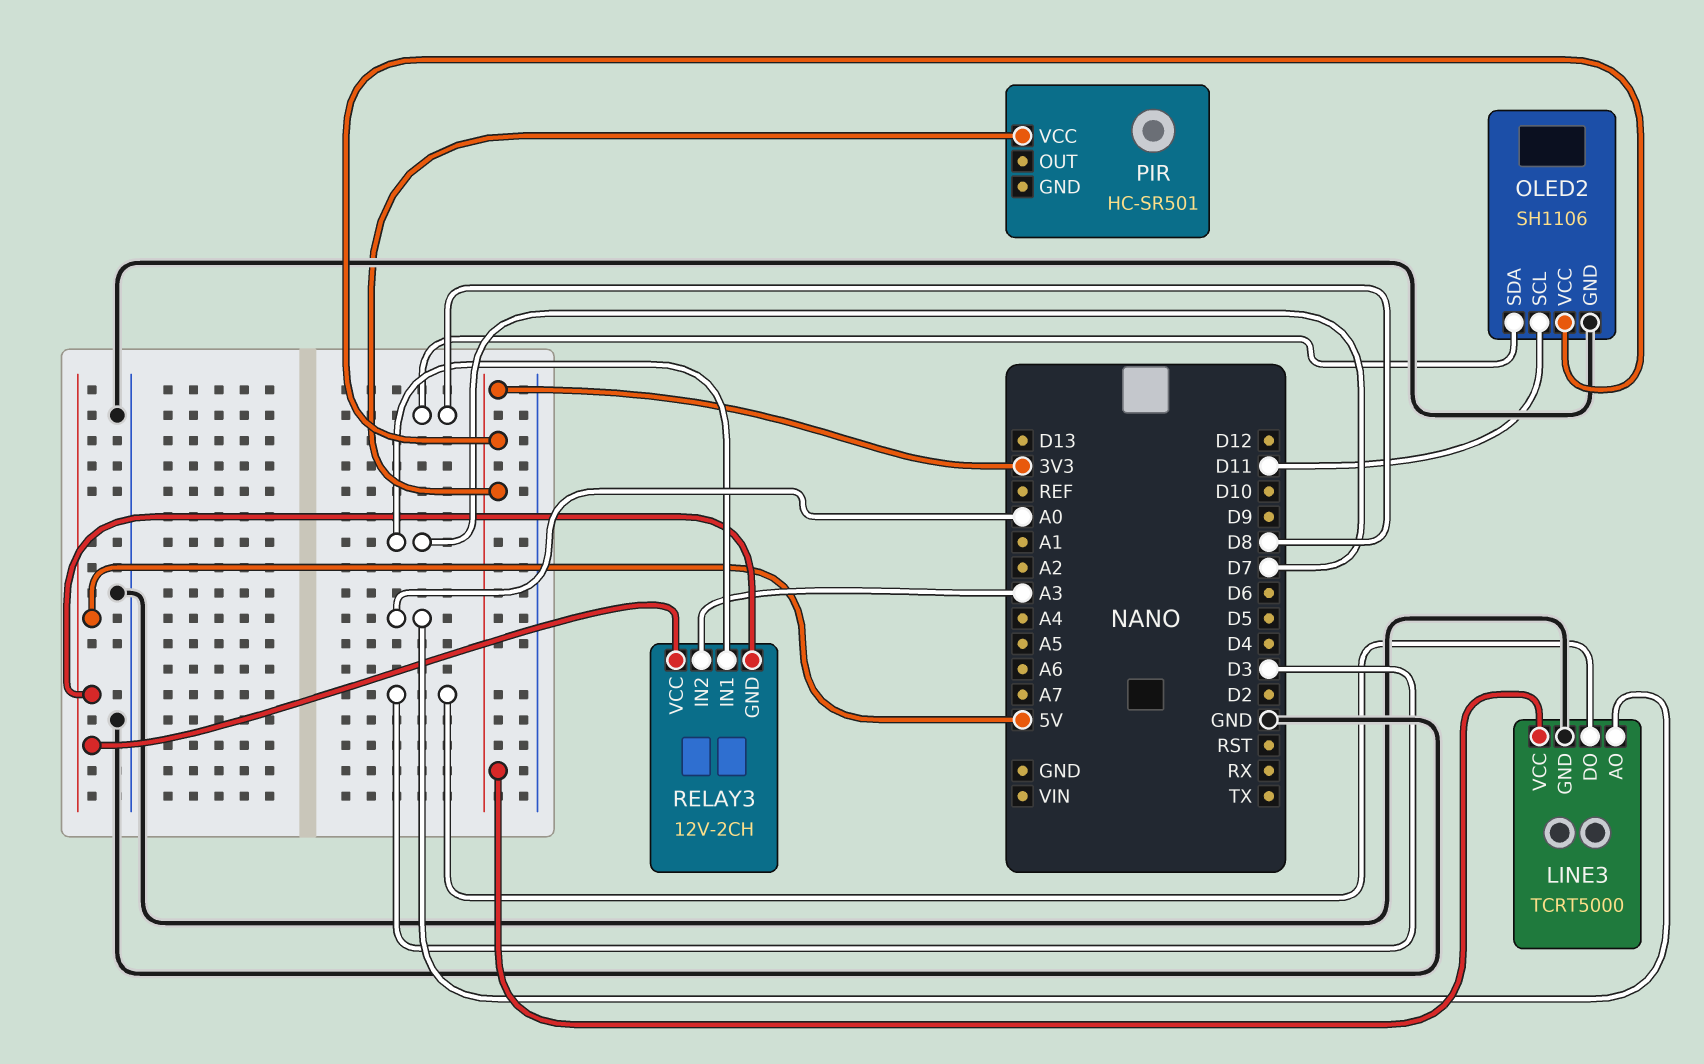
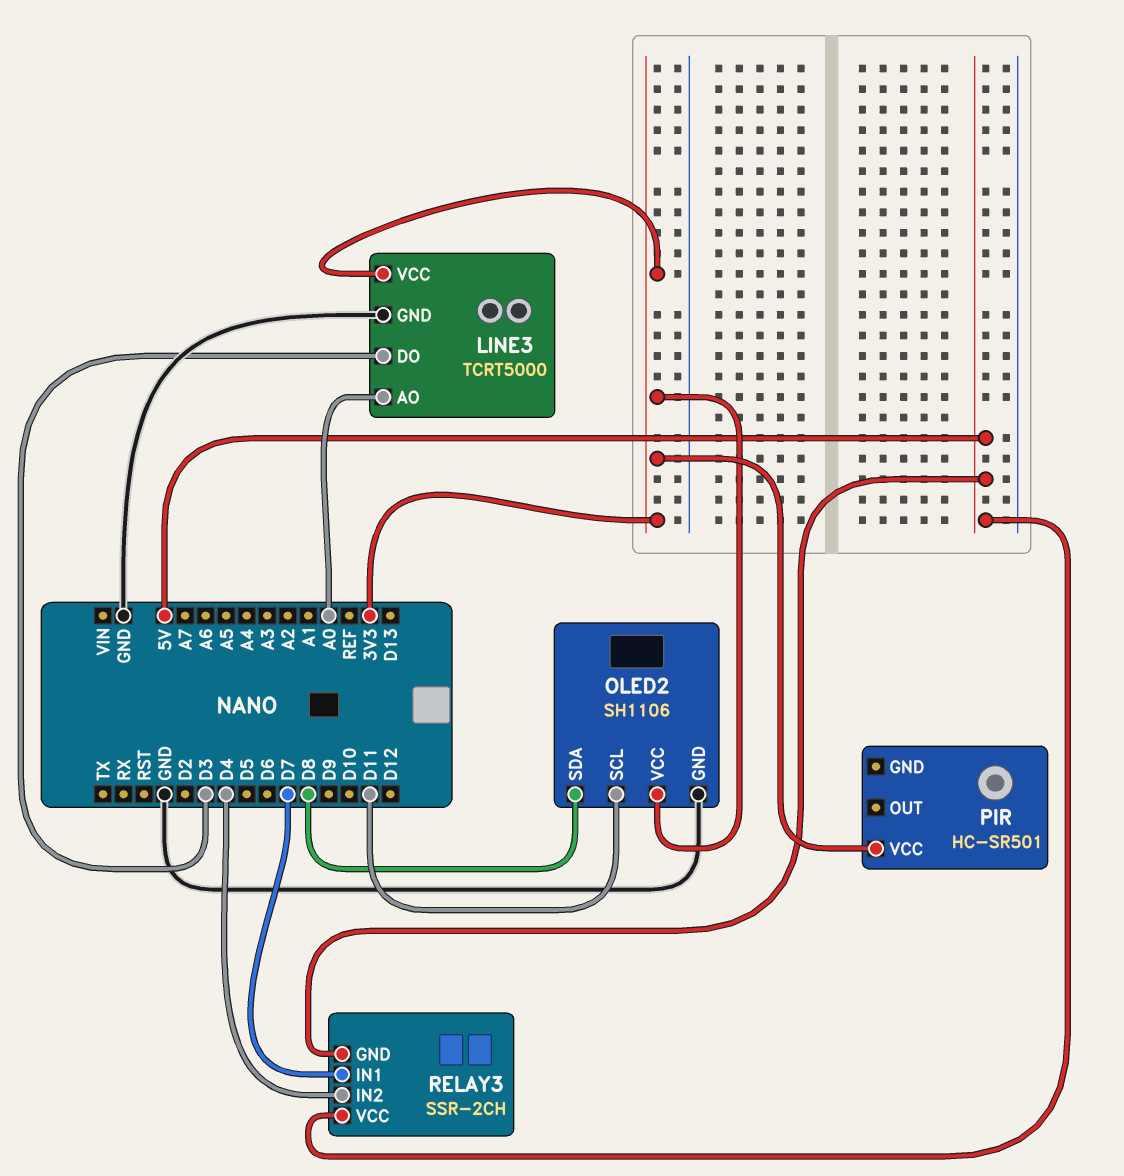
RELAY3: 12V-2CH -> SSR-2CH
RELAY3 pin IN2: A3 -> D4

